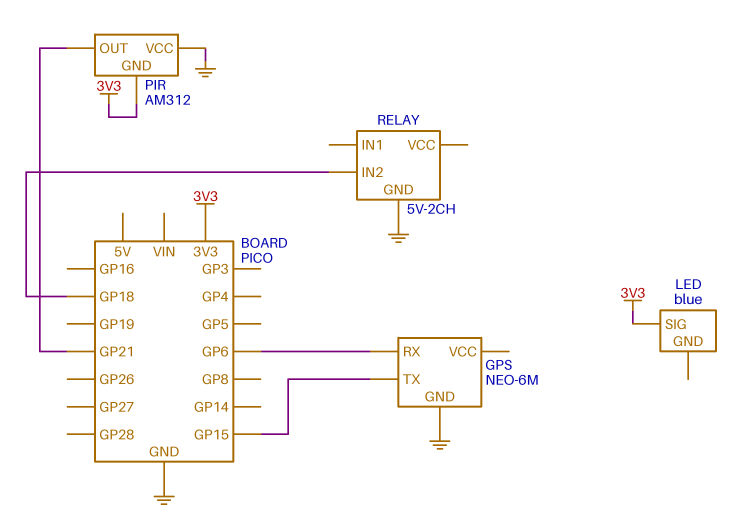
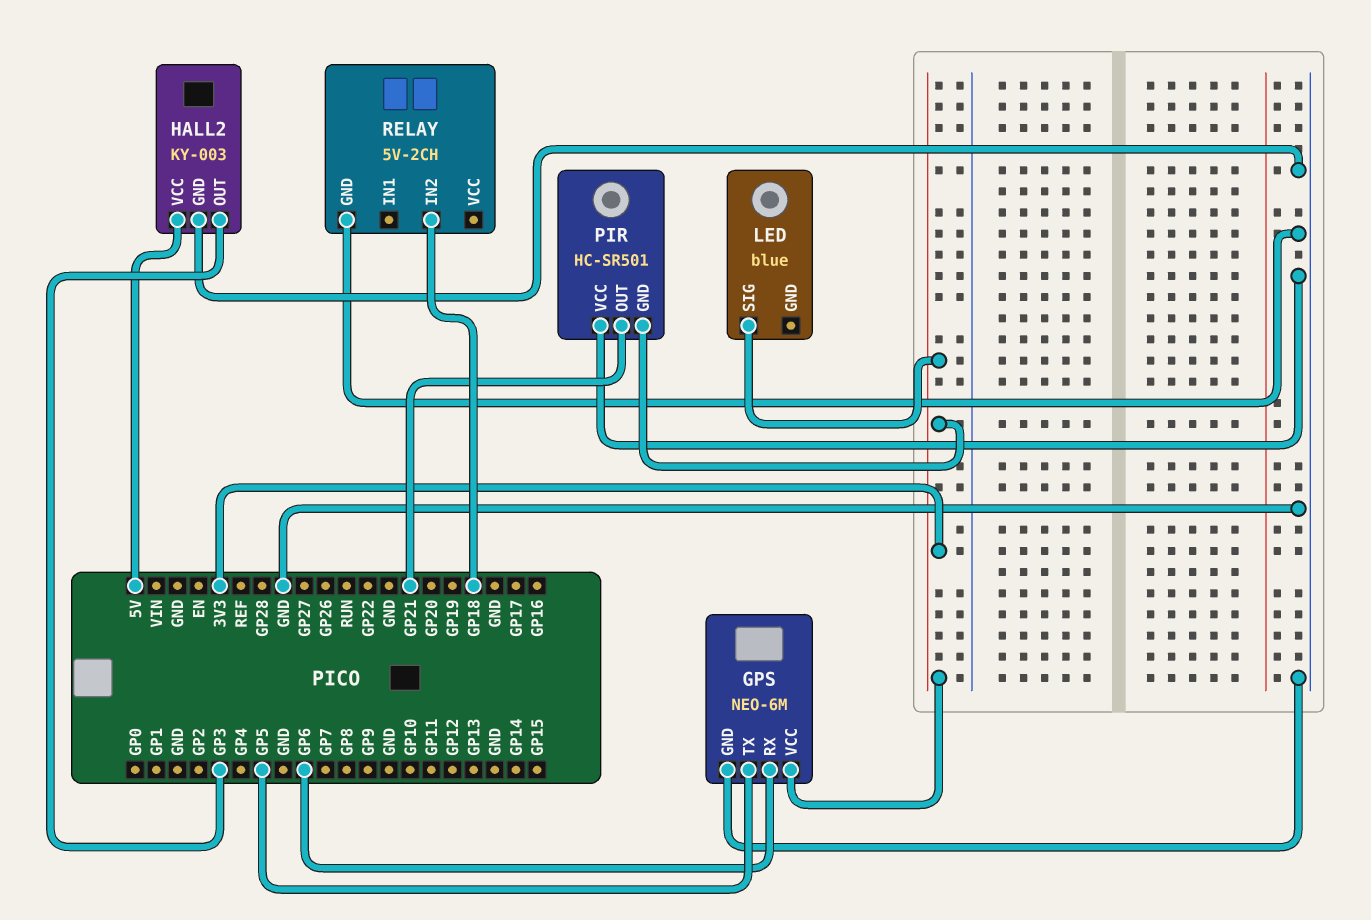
GPS pin TX: GP15 -> GP5
GPS pin VCC: none -> 3V3
HALL2: none -> KY-003
HALL2 pin GND: none -> GND
HALL2 pin OUT: none -> GP3
HALL2 pin VCC: none -> 5V
PIR: AM312 -> HC-SR501

